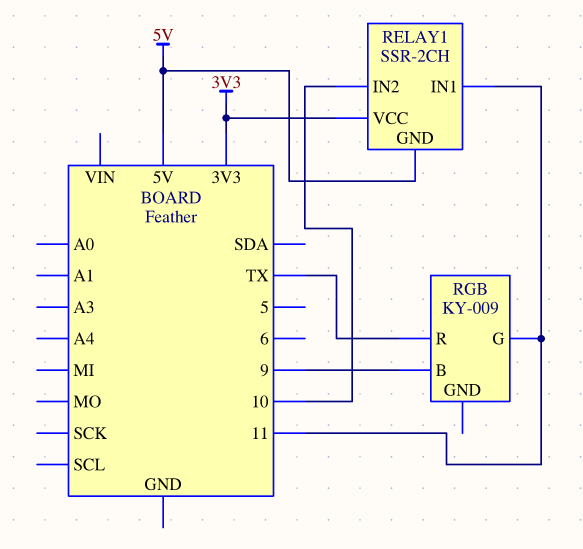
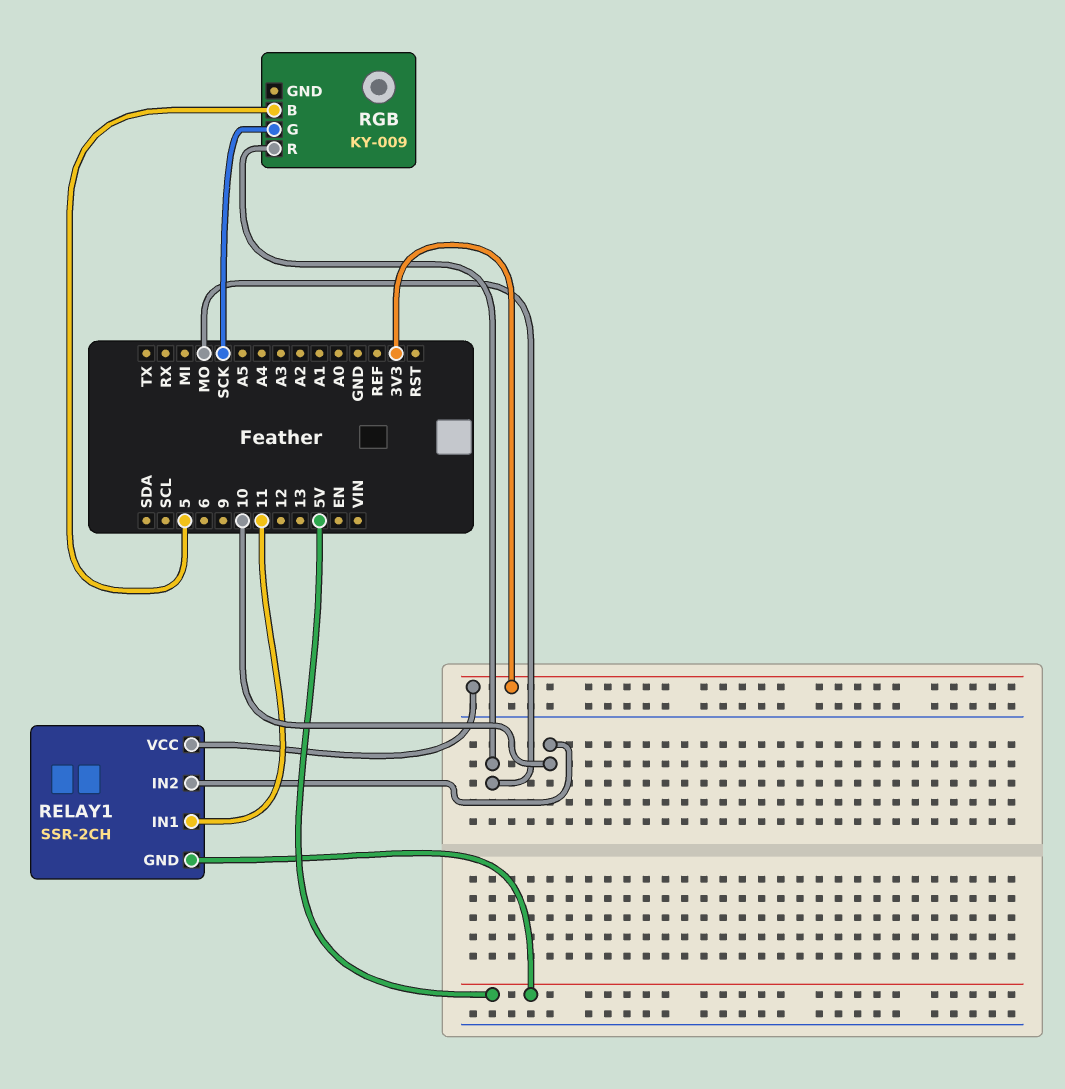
RGB pin B: 9 -> 5
RGB pin G: 11 -> SCK
RGB pin R: TX -> MO

